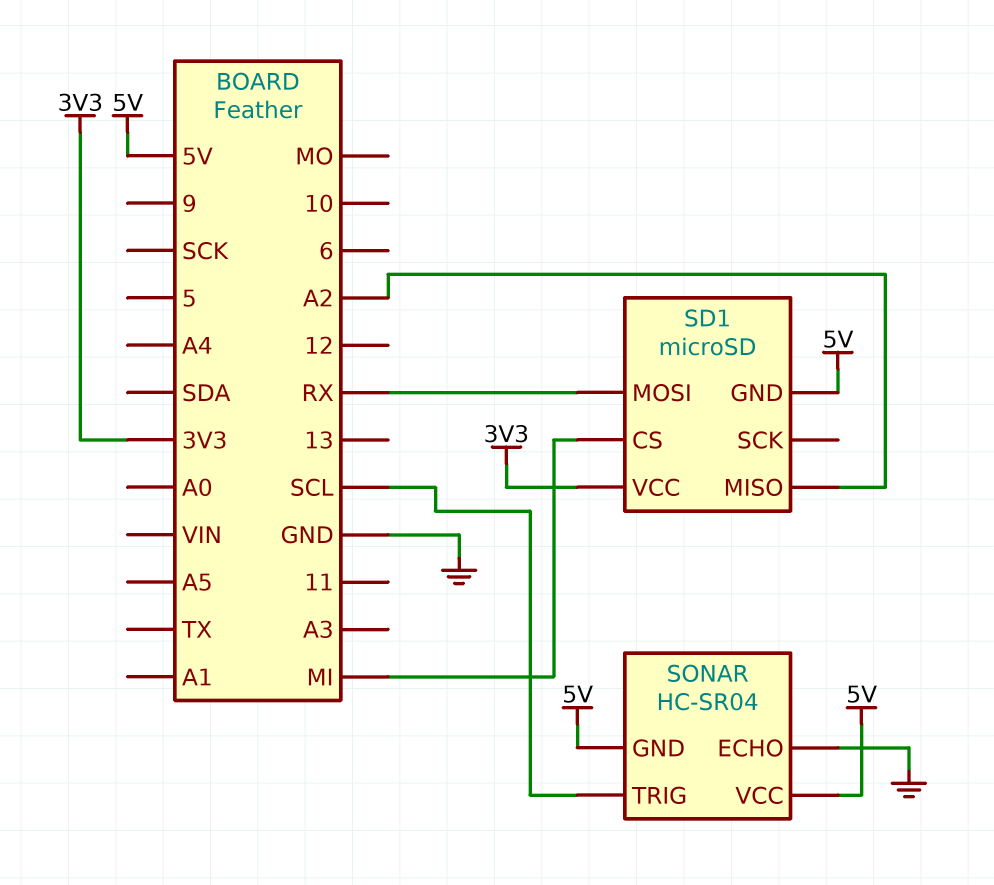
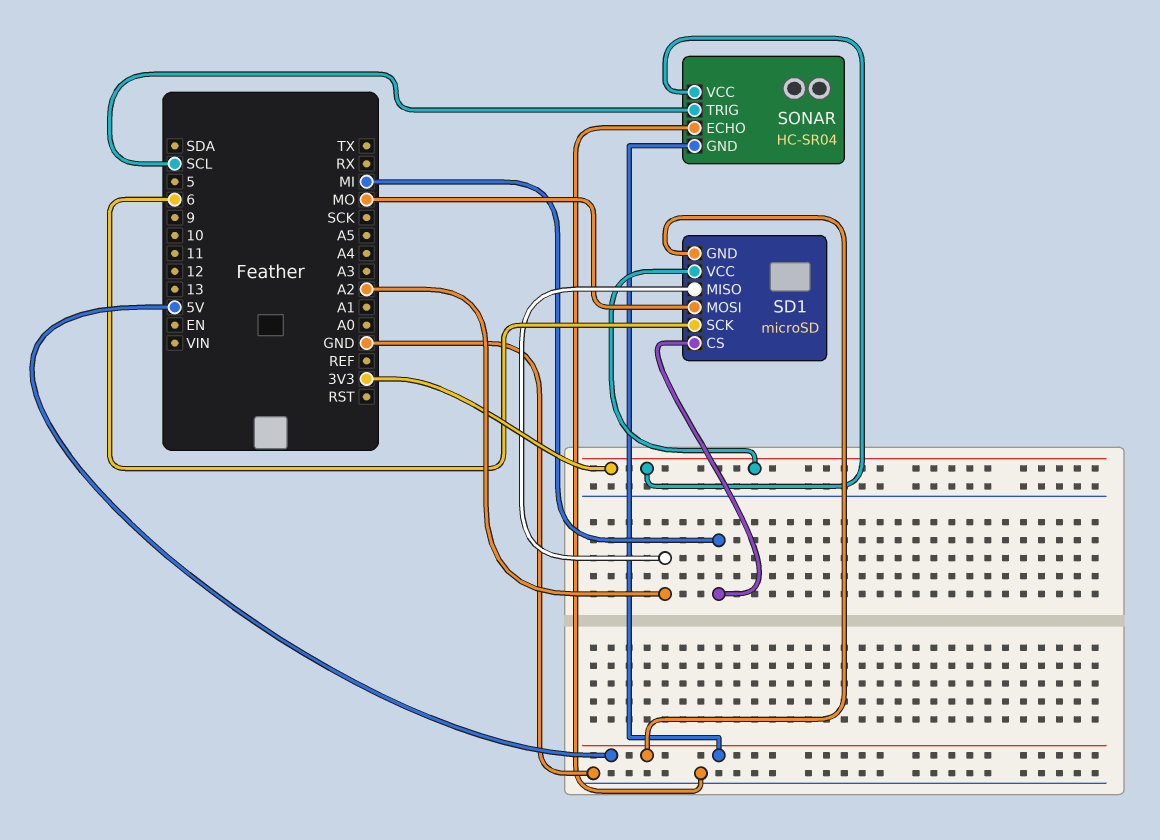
SD1 pin MOSI: RX -> MO
SD1 pin SCK: none -> 6
SONAR pin VCC: 5V -> 3V3

